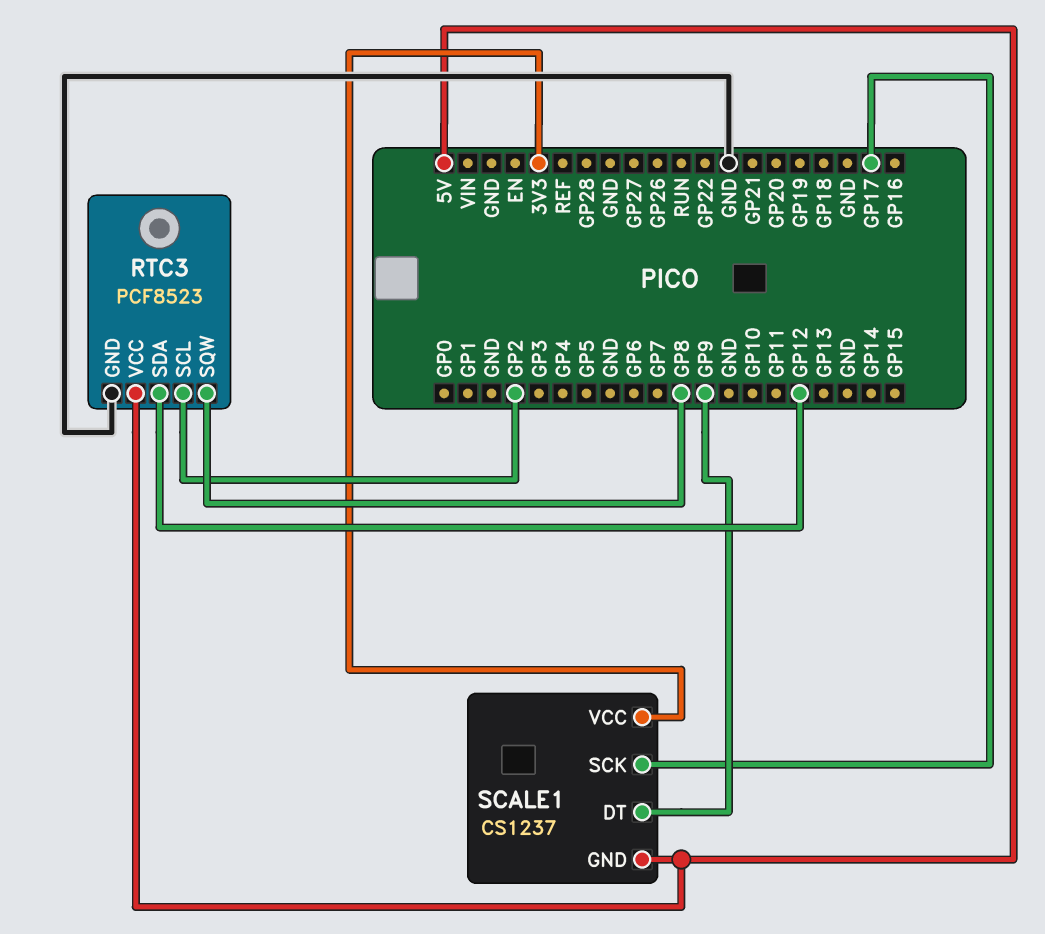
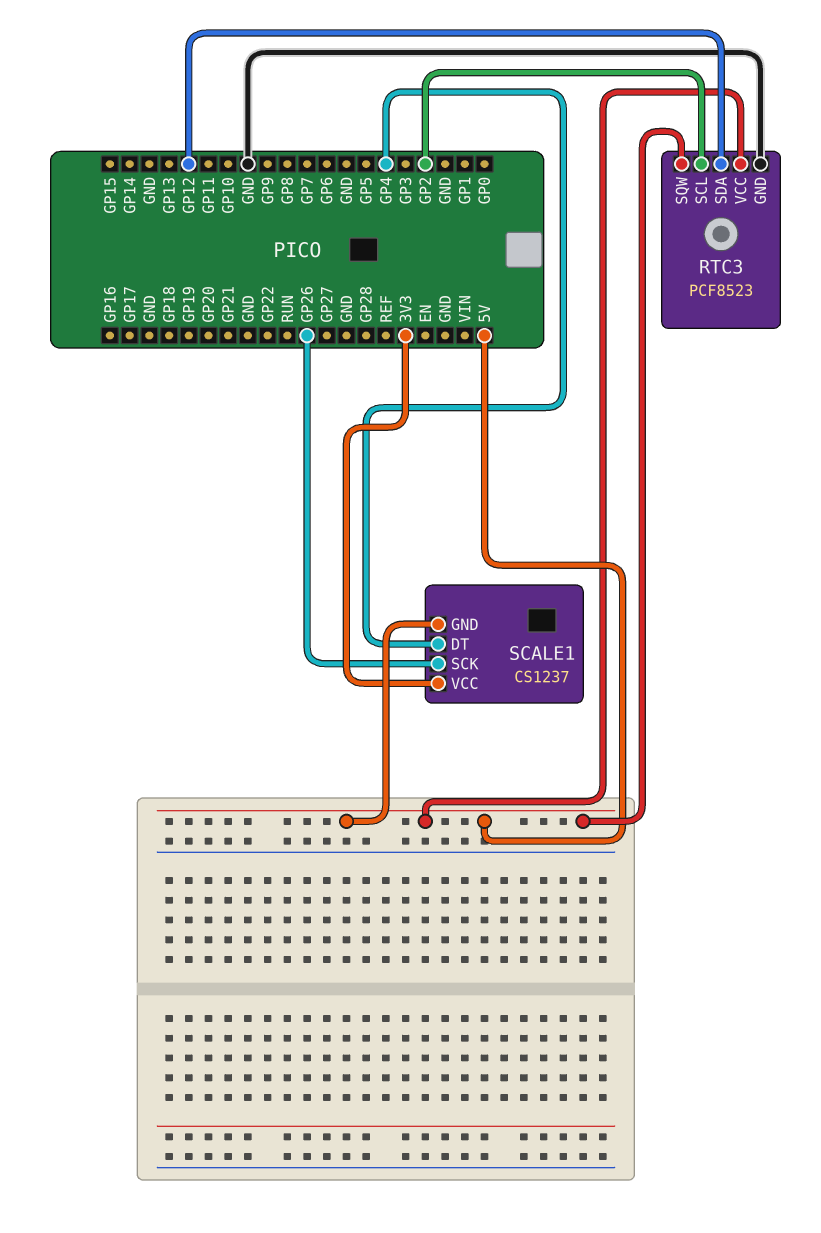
RTC3 pin SQW: GP8 -> 5V
SCALE1 pin DT: GP9 -> GP4
SCALE1 pin SCK: GP17 -> GP26

